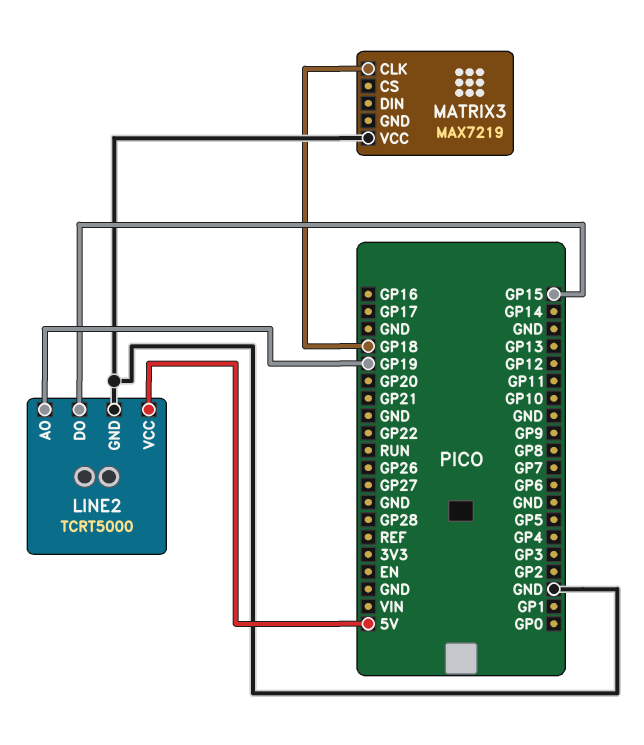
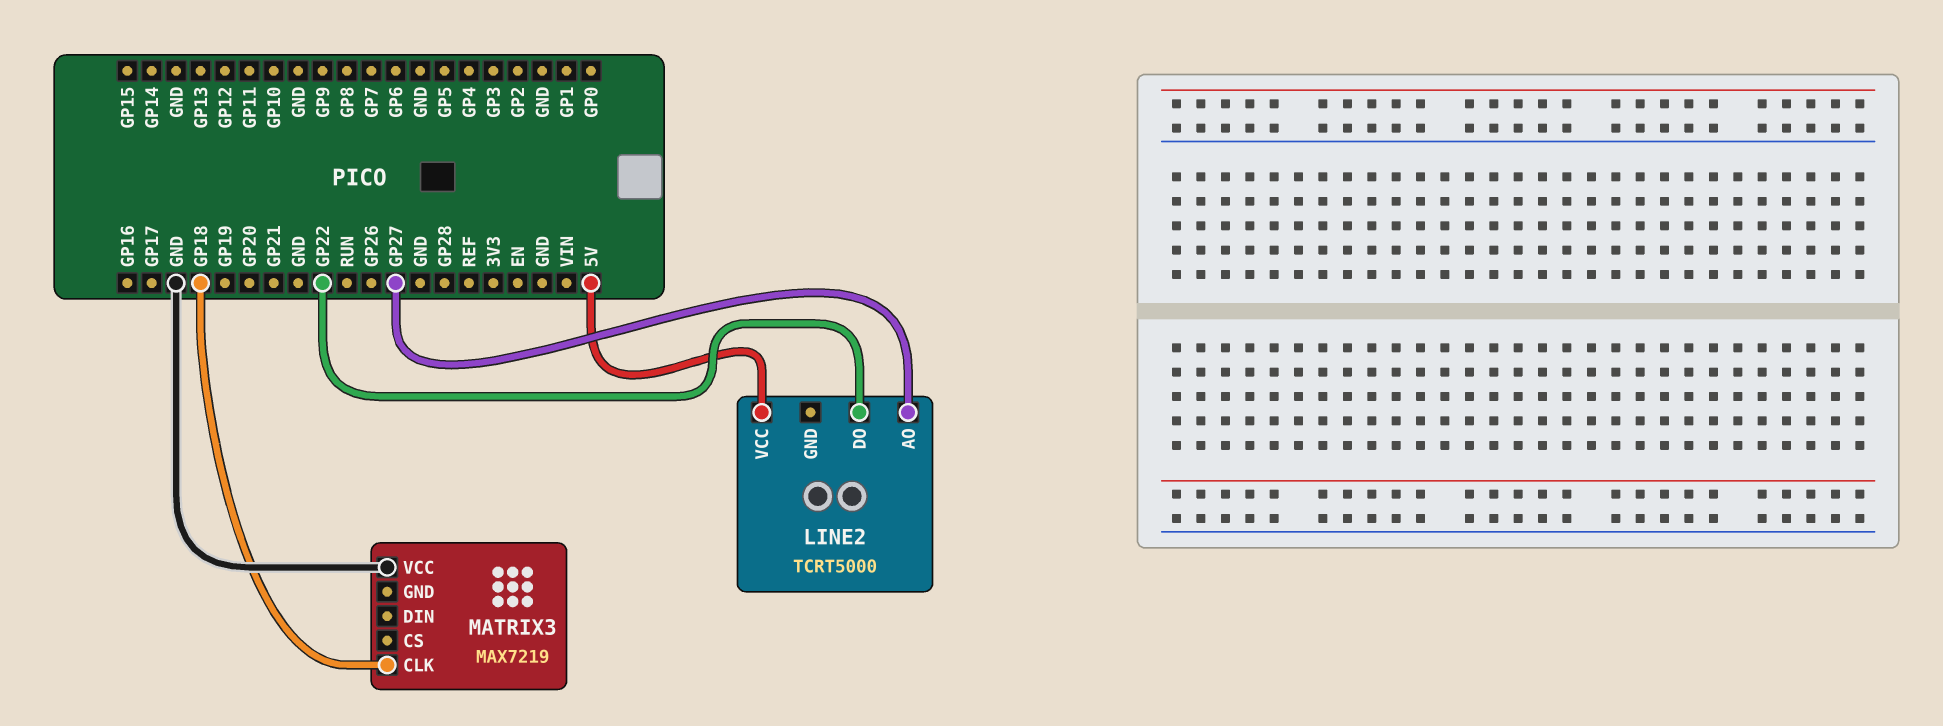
LINE2 pin AO: GP19 -> GP27
LINE2 pin DO: GP15 -> GP22
LINE2 pin GND: GND -> none

